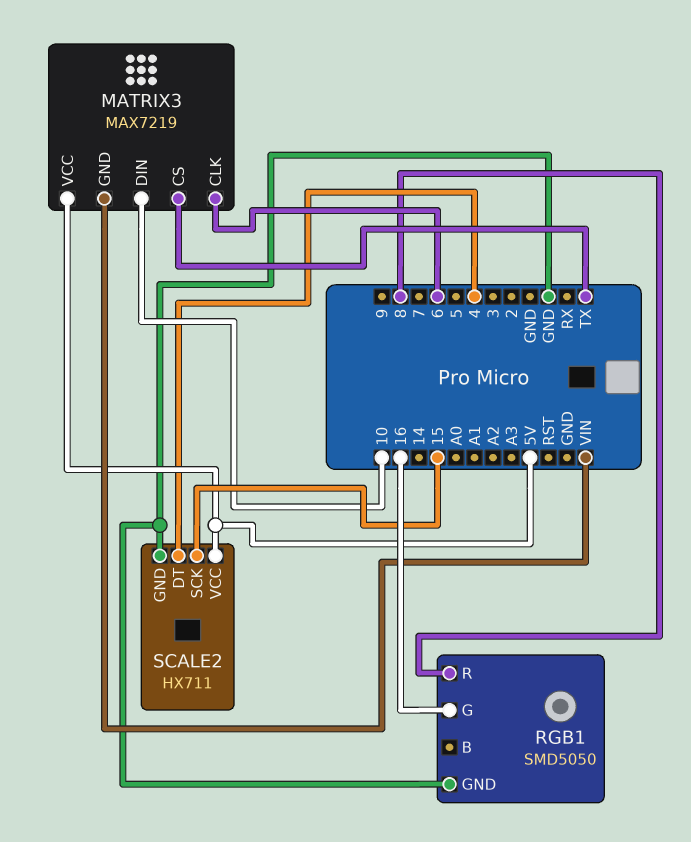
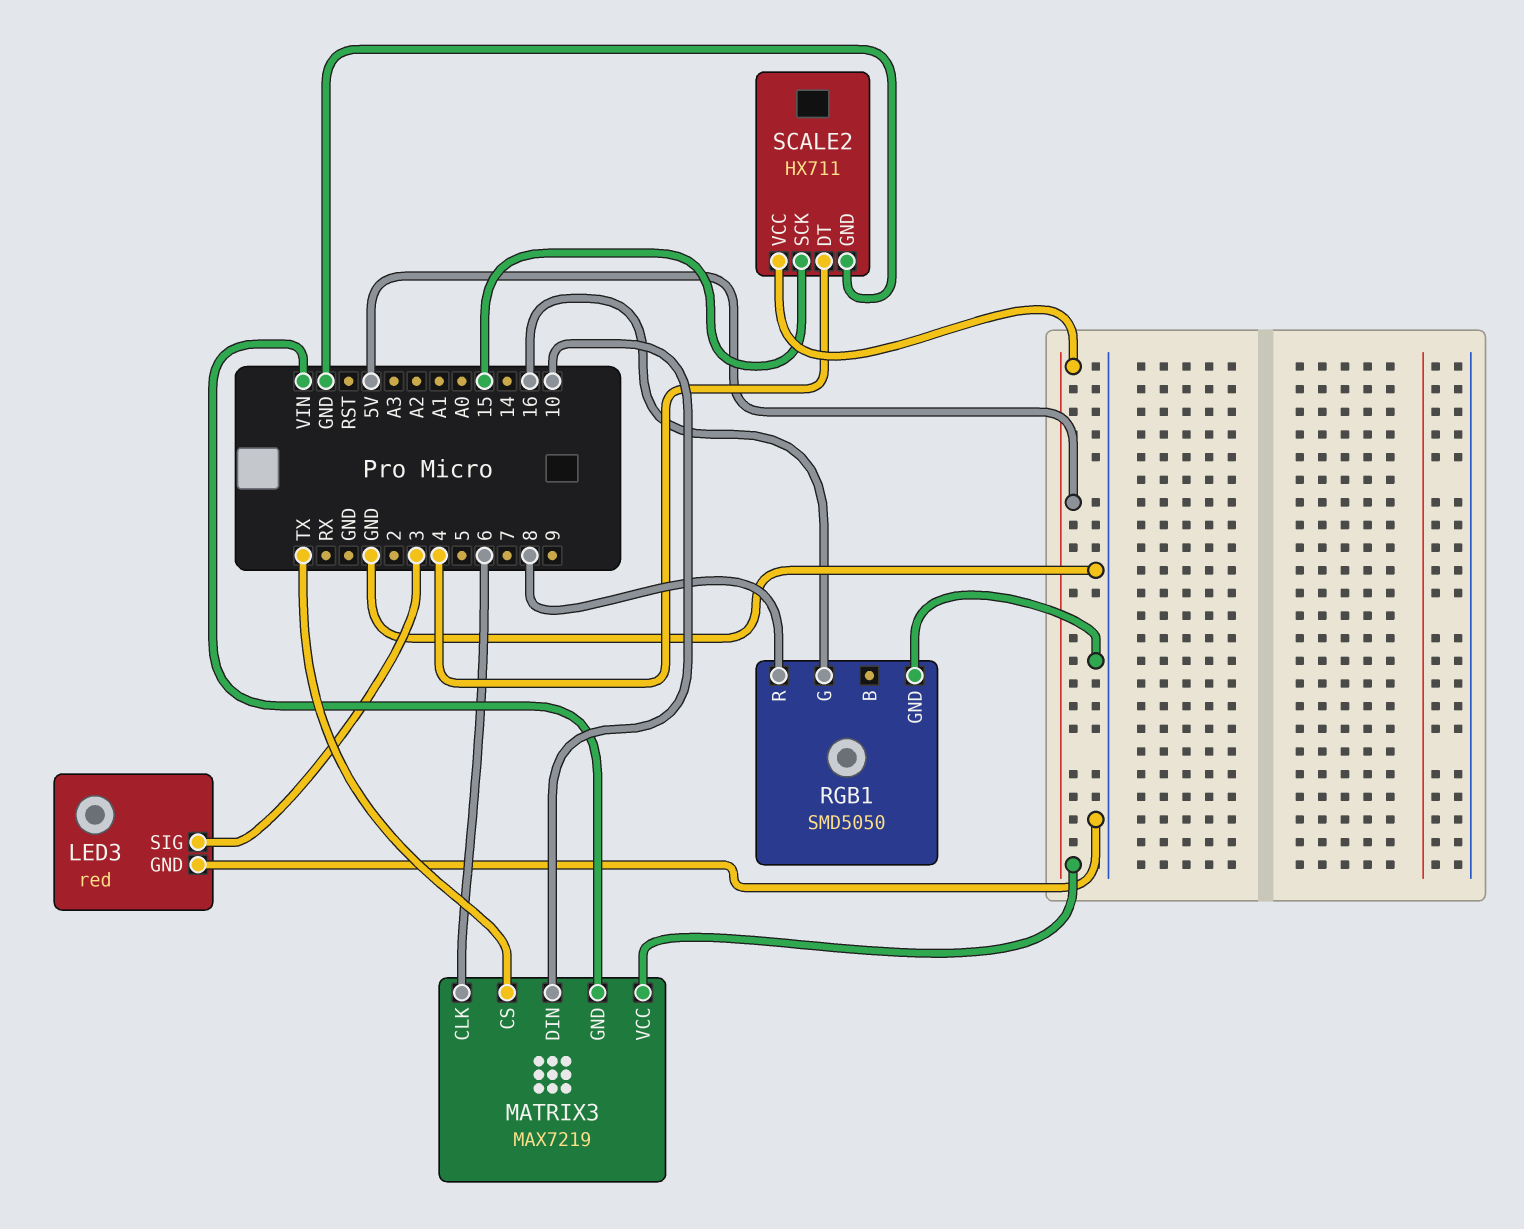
LED3: none -> red
LED3 pin GND: none -> GND
LED3 pin SIG: none -> 3

